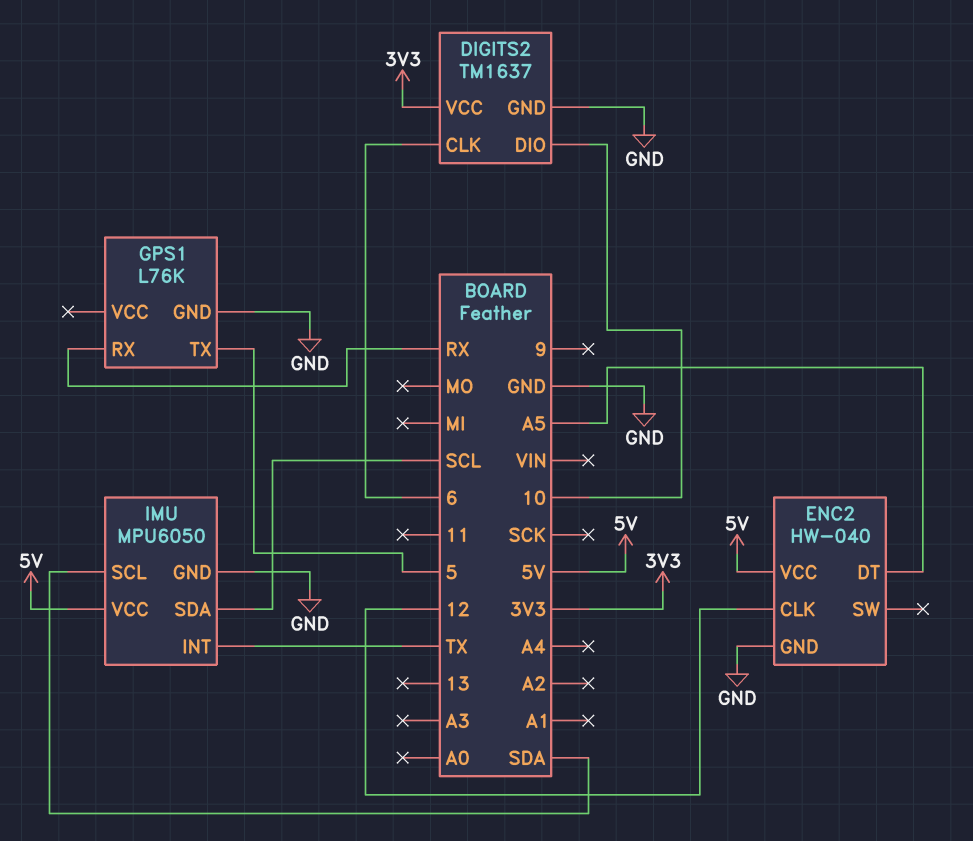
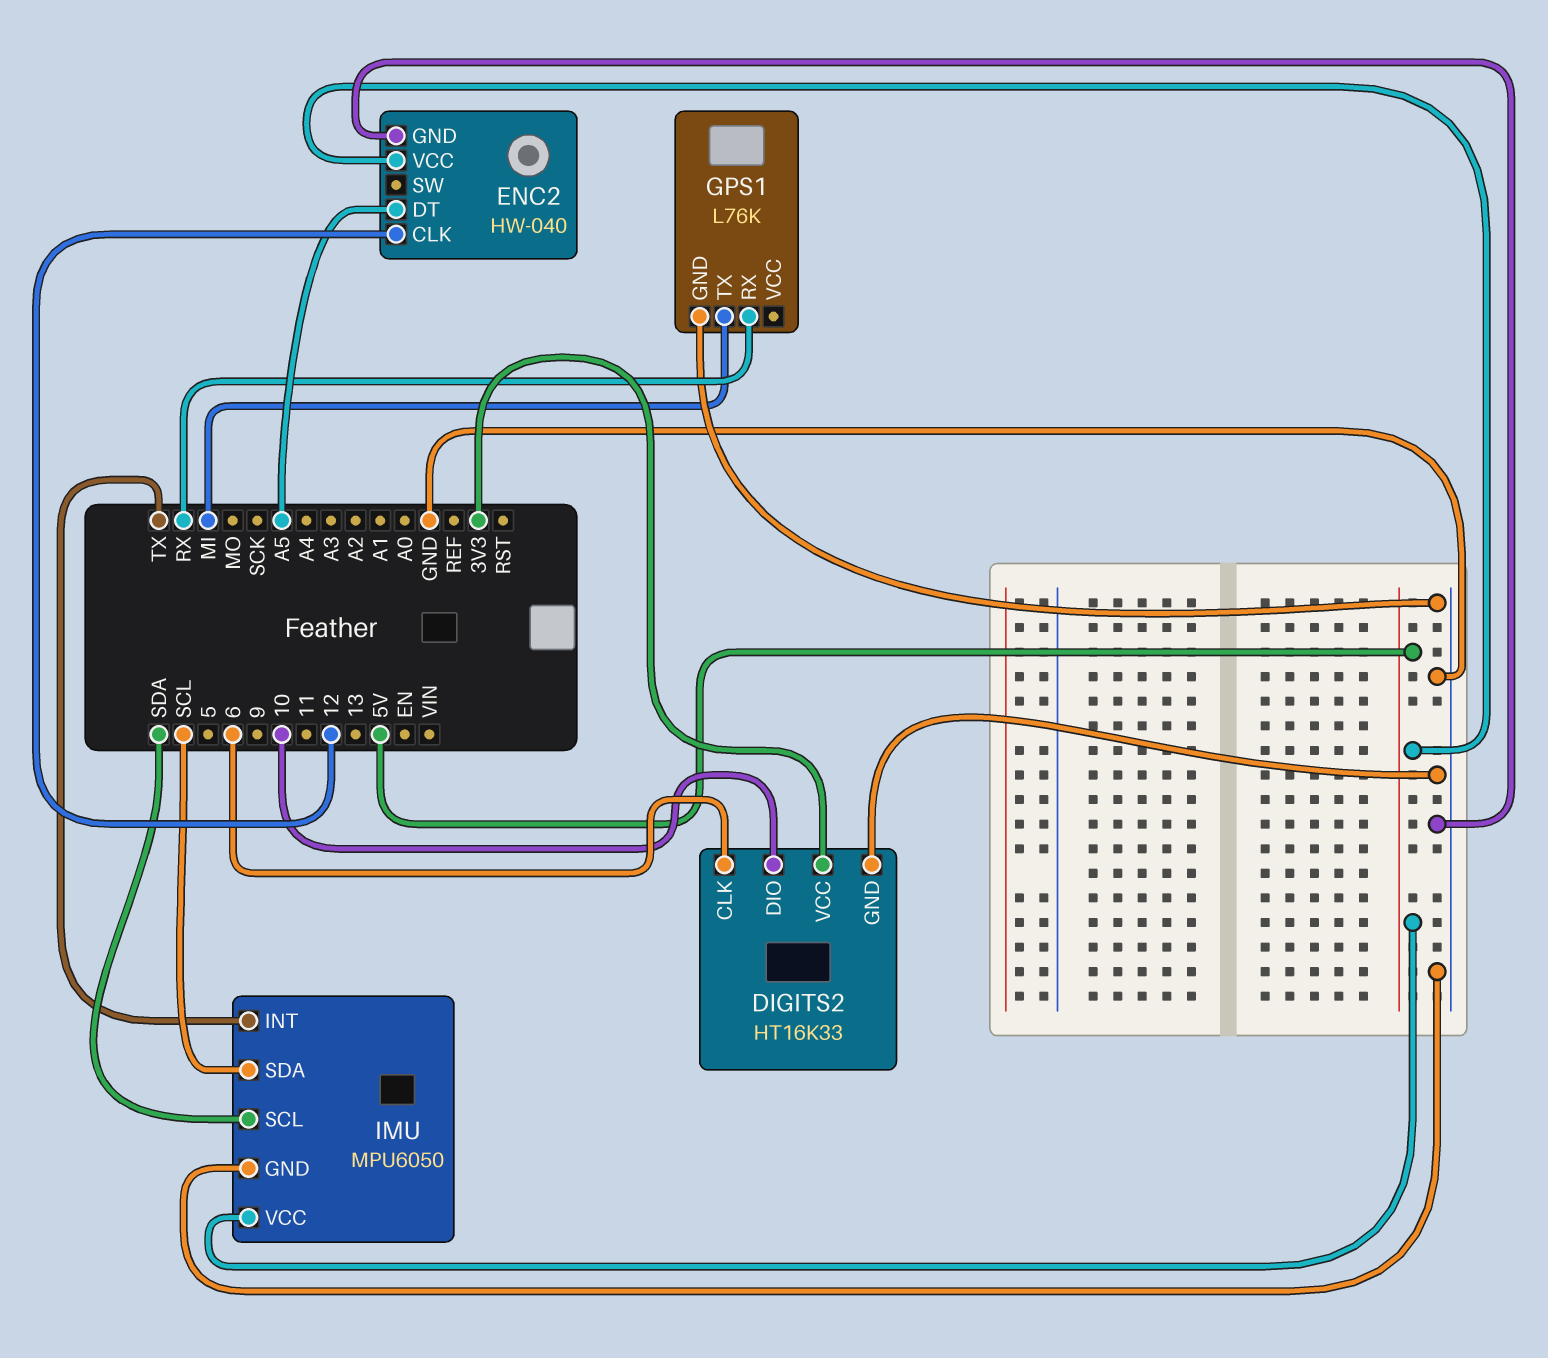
DIGITS2: TM1637 -> HT16K33
GPS1 pin TX: 5 -> MI

